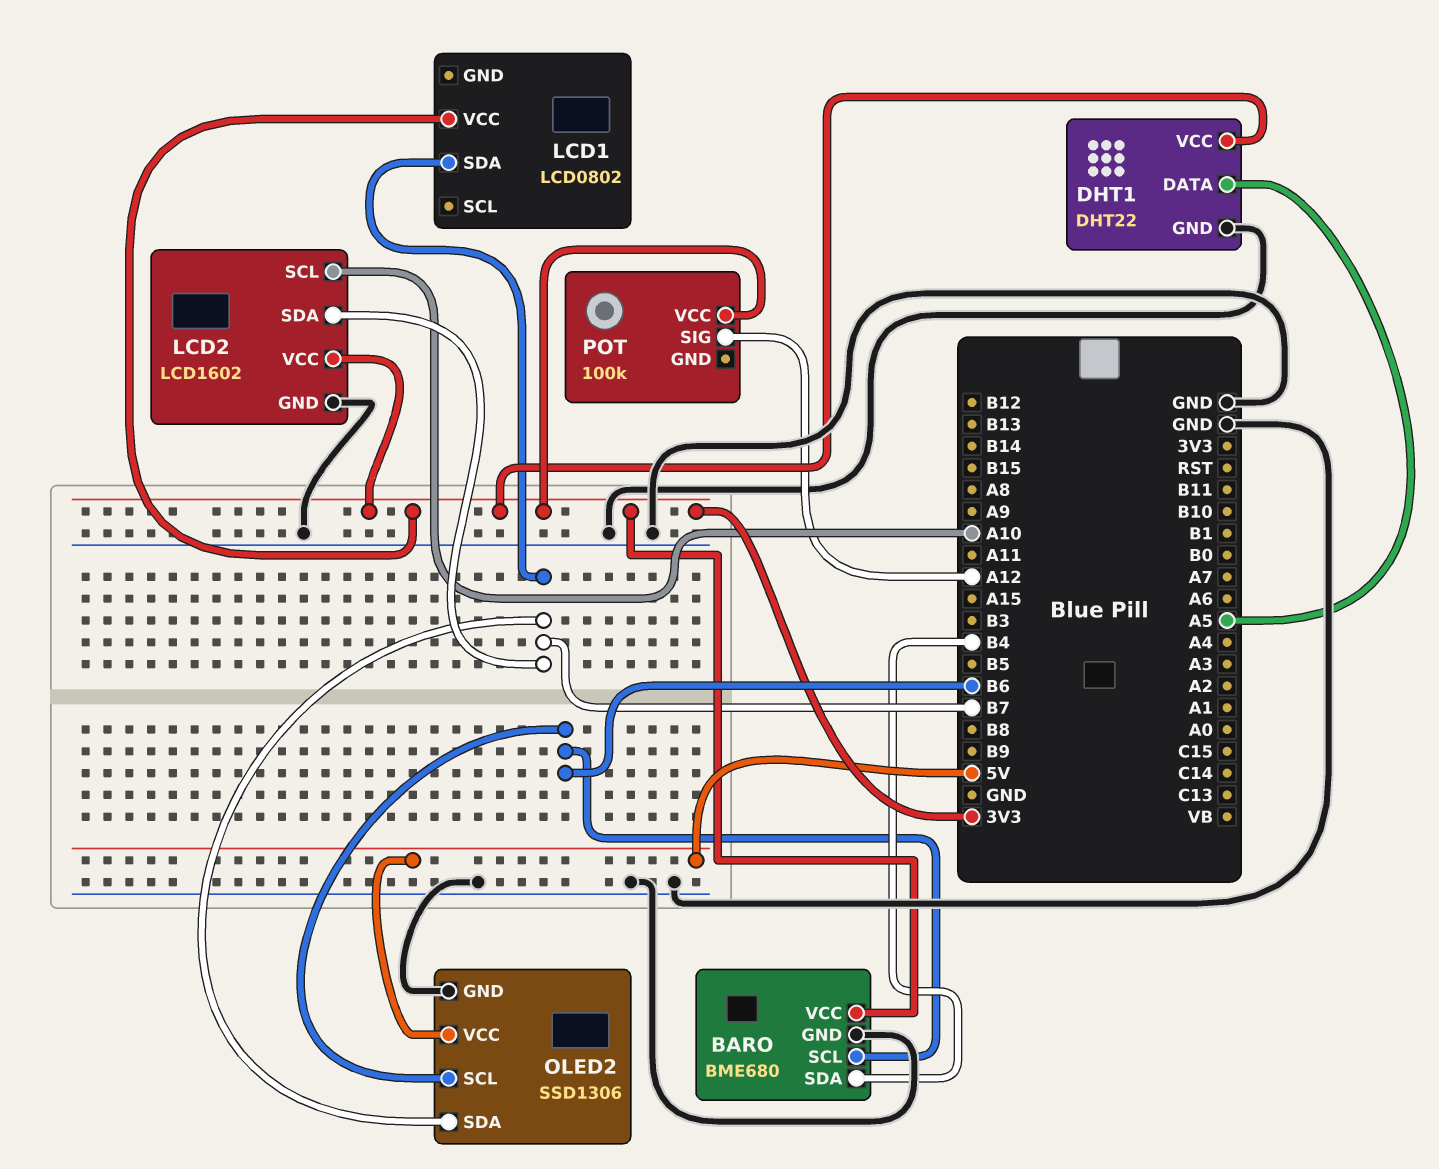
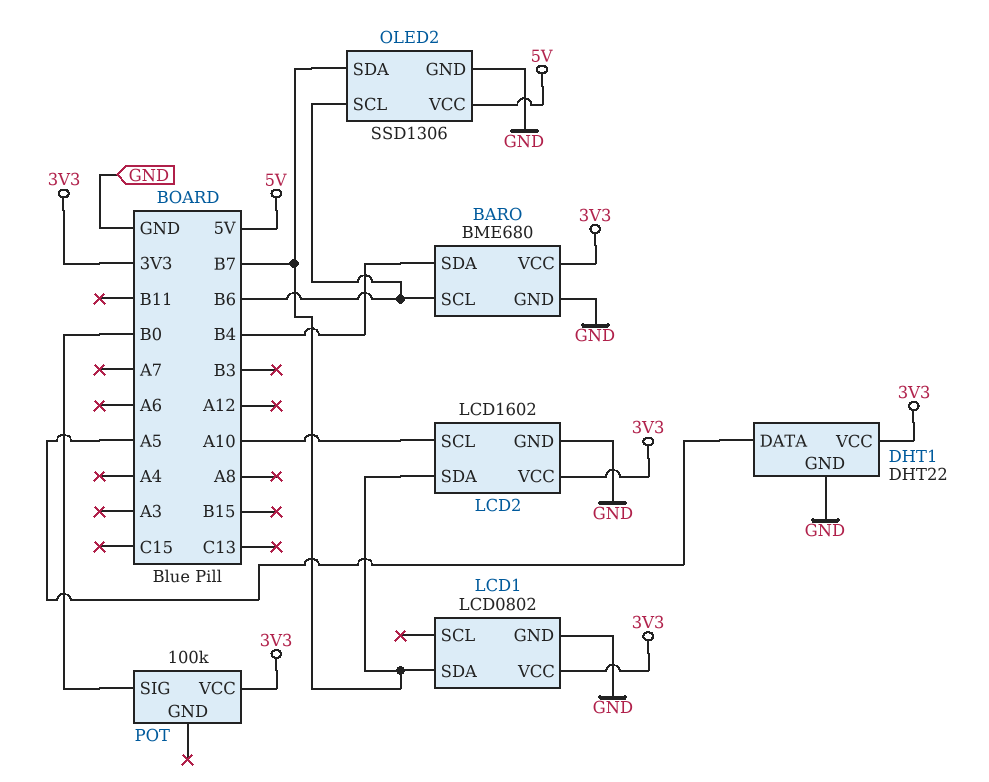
LCD1 pin GND: none -> GND
POT pin SIG: A12 -> B0

